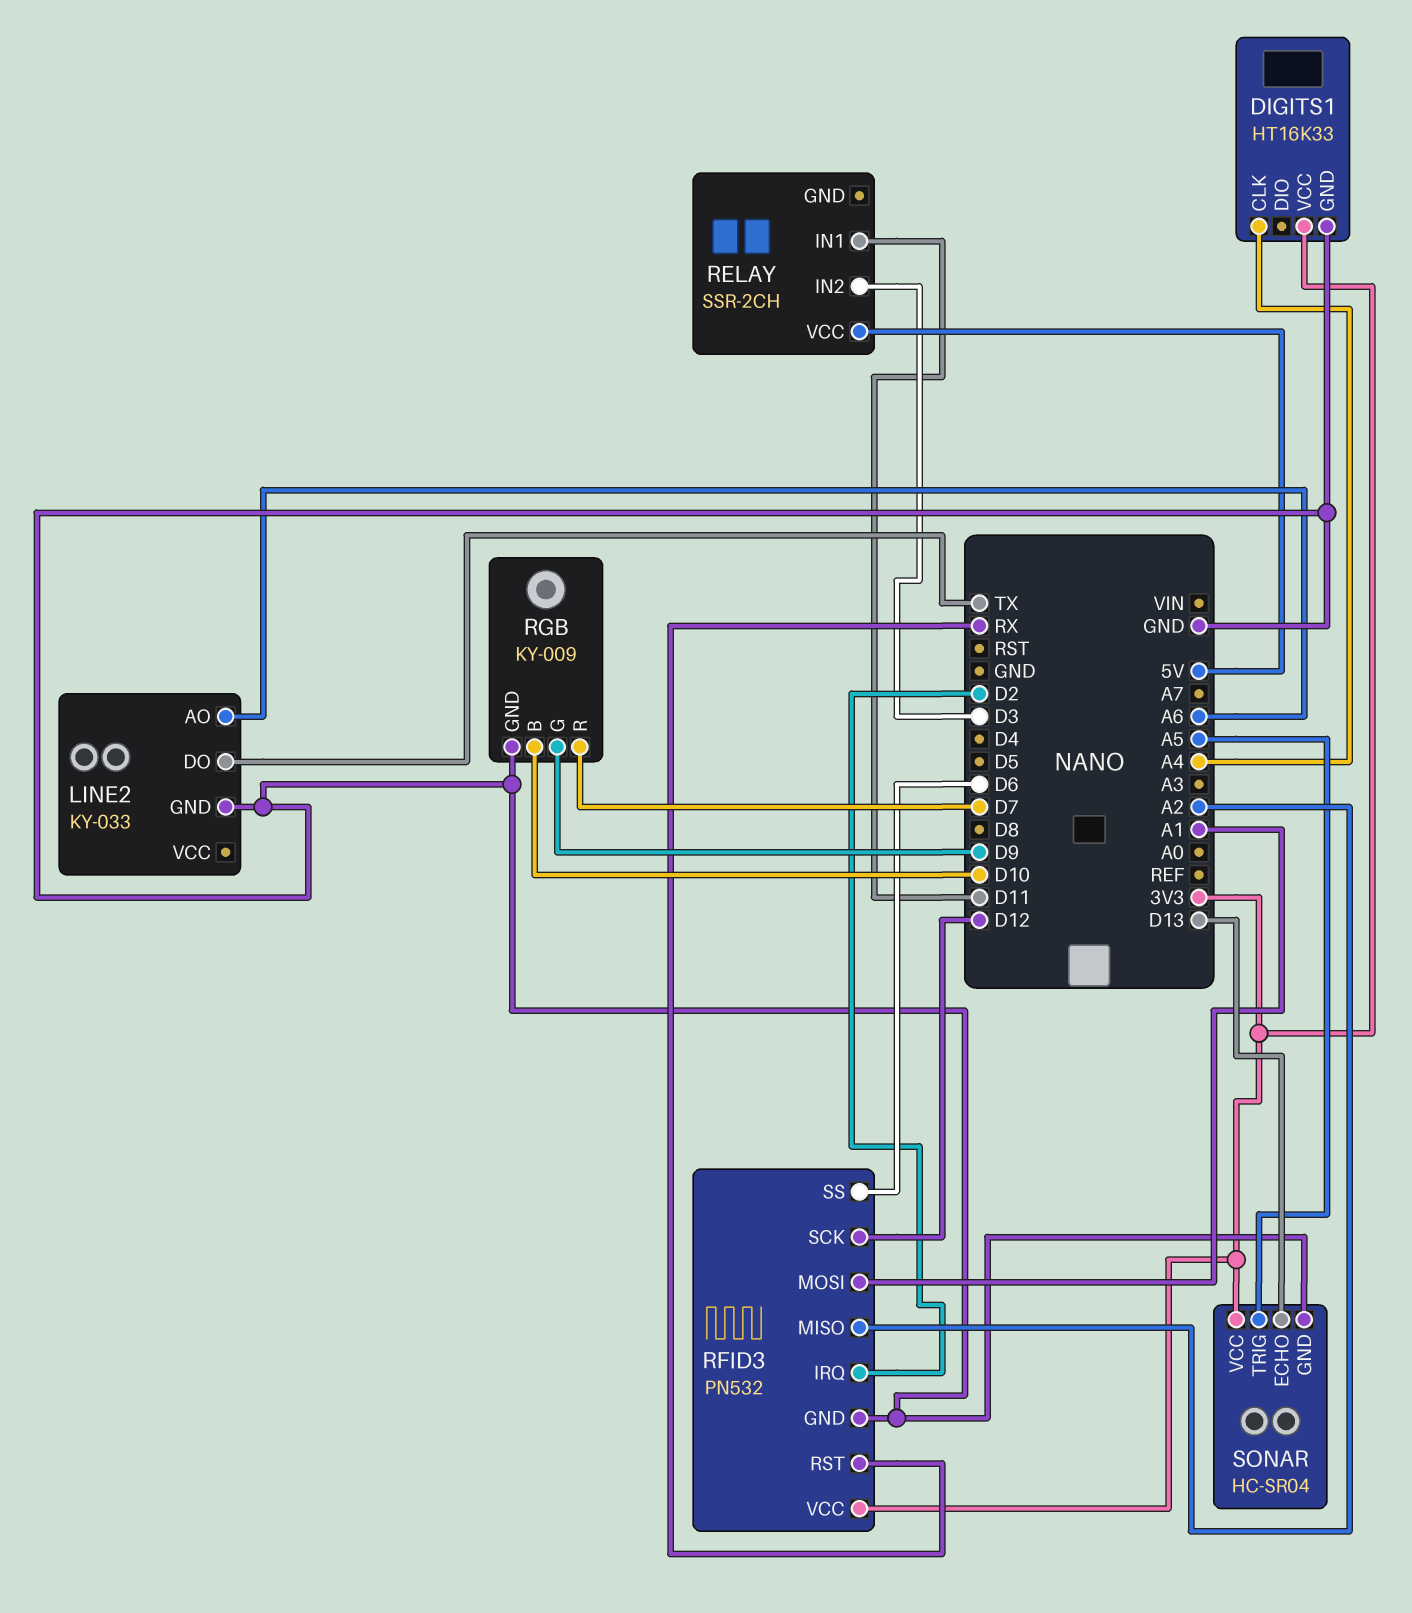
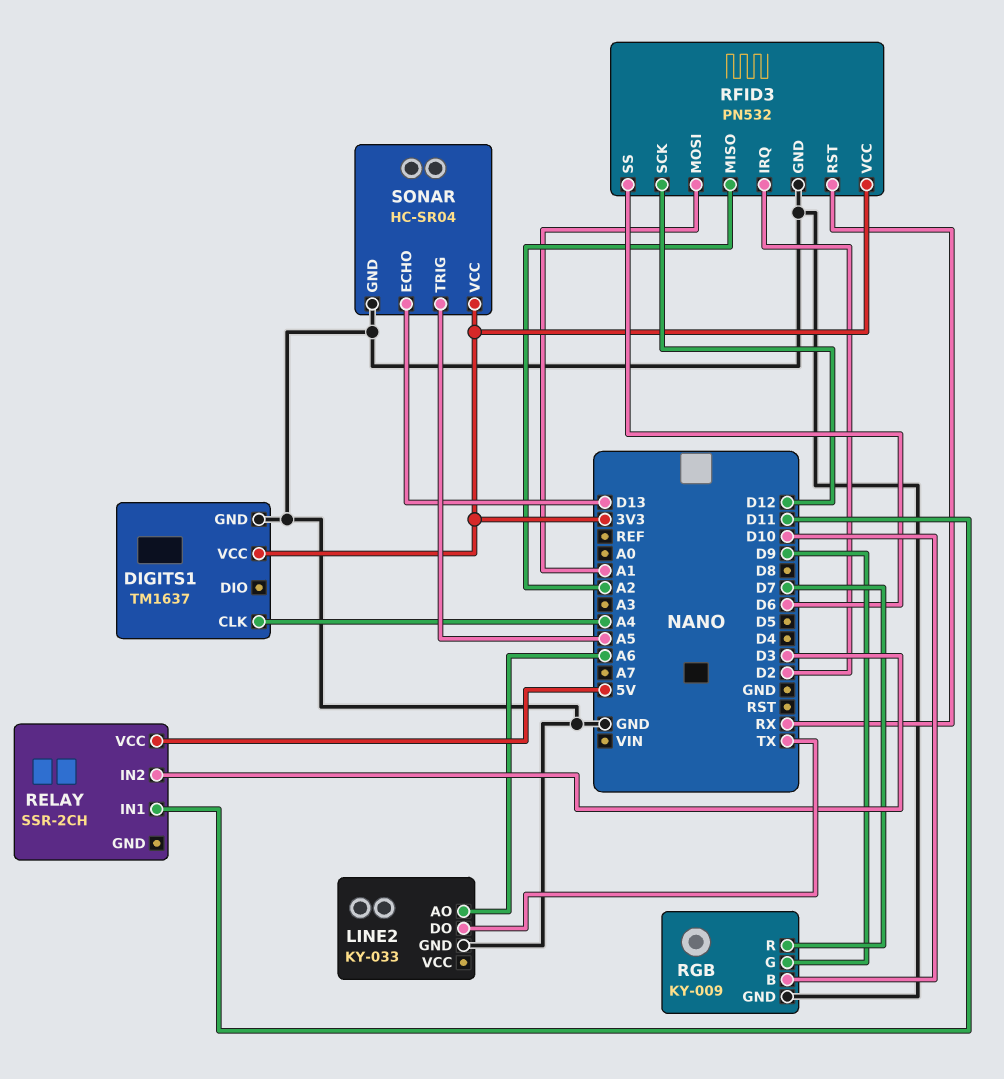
DIGITS1: HT16K33 -> TM1637

